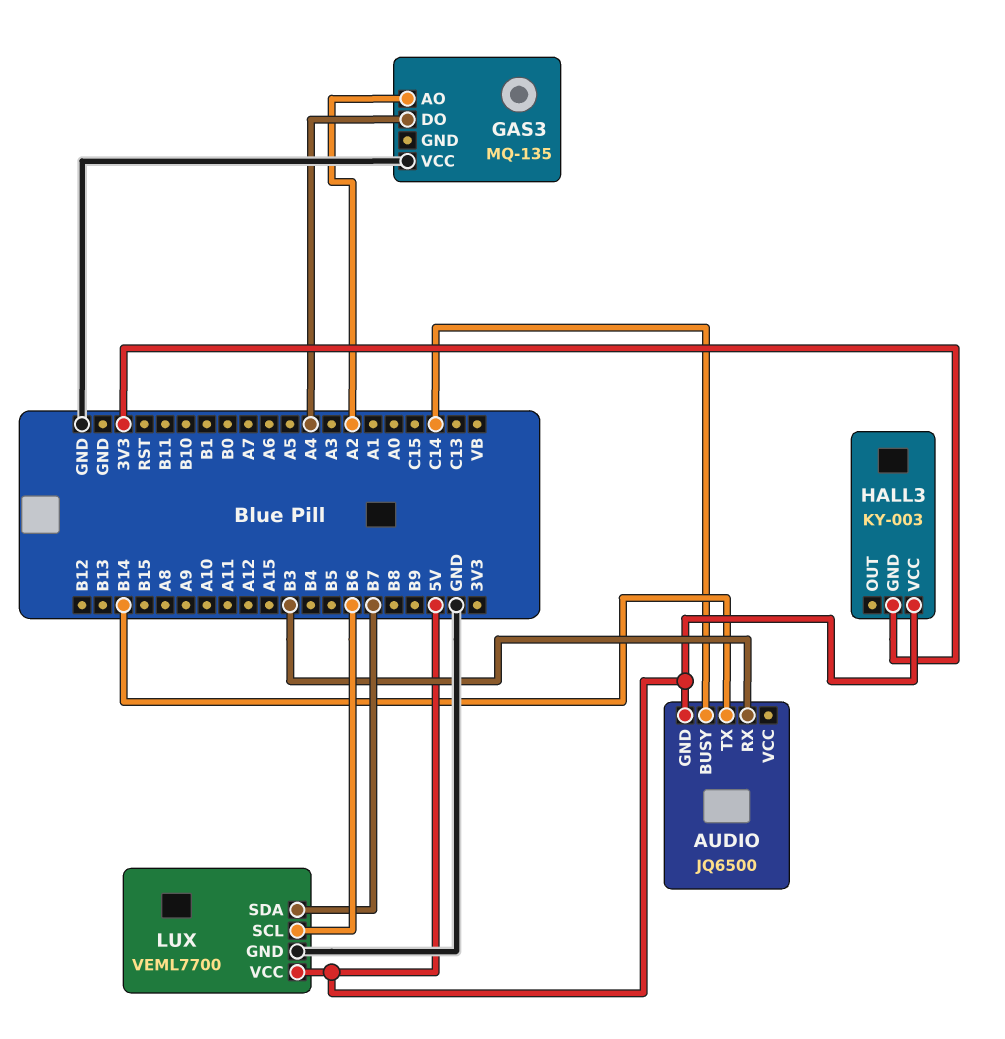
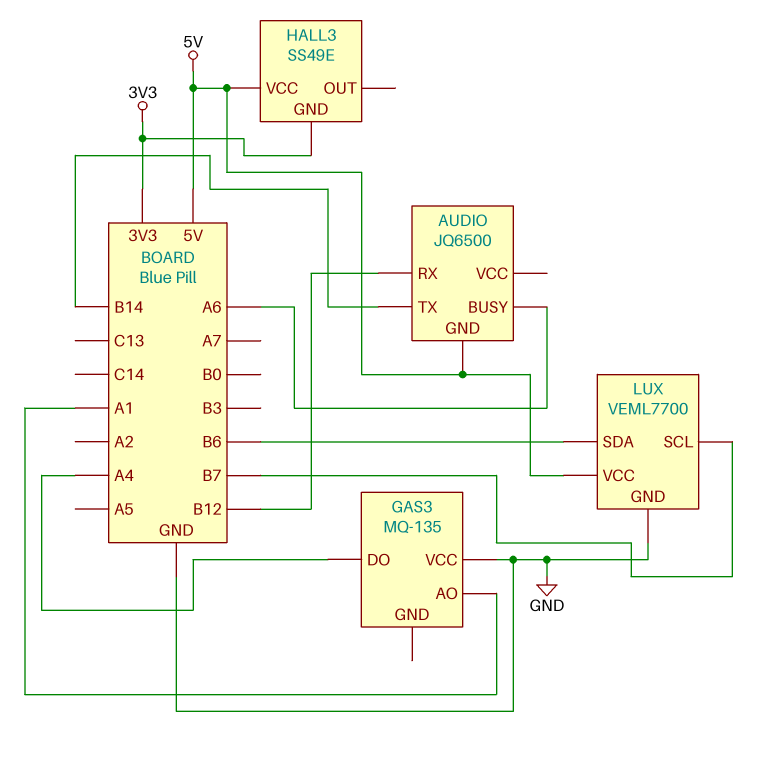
AUDIO pin BUSY: C14 -> A6
AUDIO pin RX: B3 -> B12
GAS3 pin AO: A2 -> A1
HALL3: KY-003 -> SS49E
LUX pin SCL: B6 -> B7
LUX pin SDA: B7 -> B6

